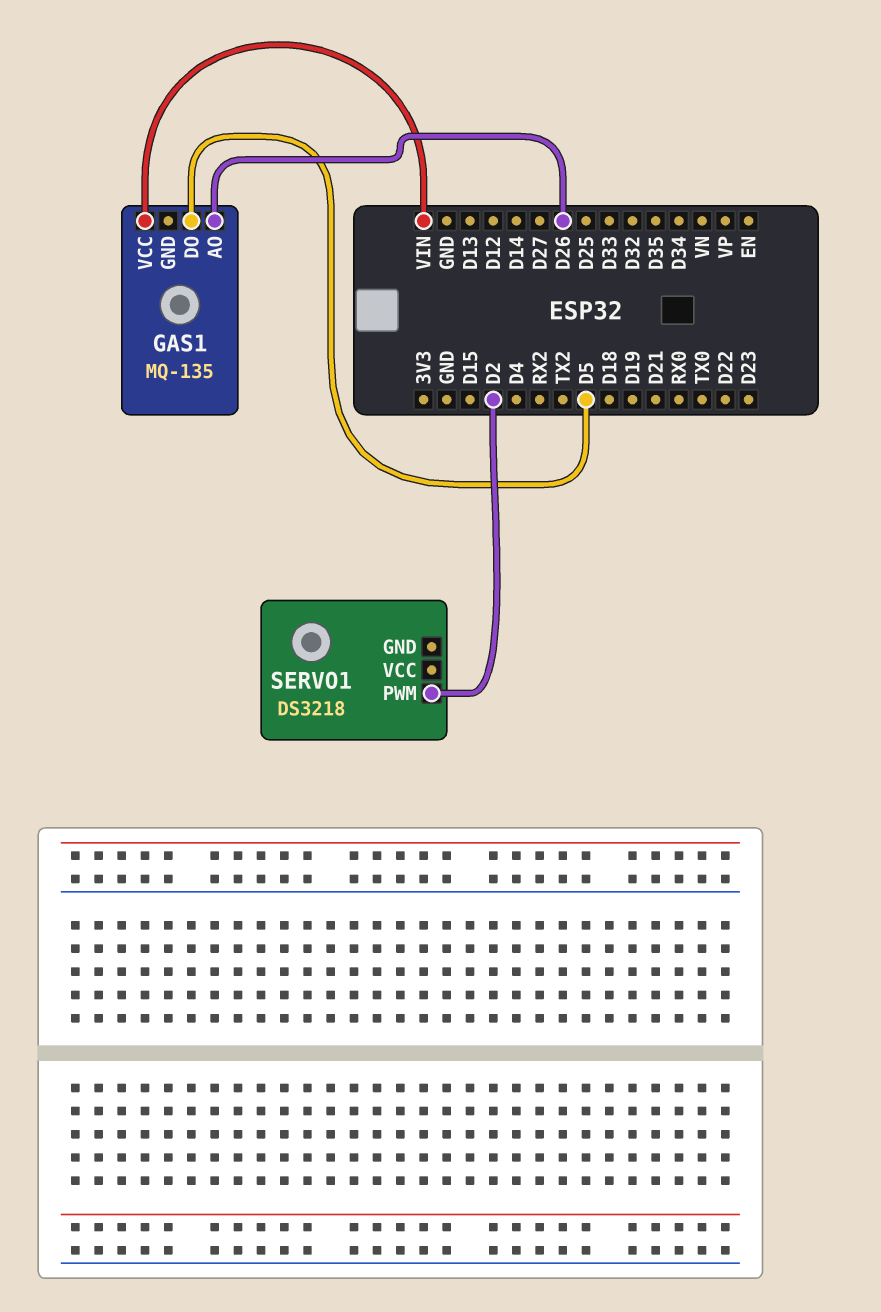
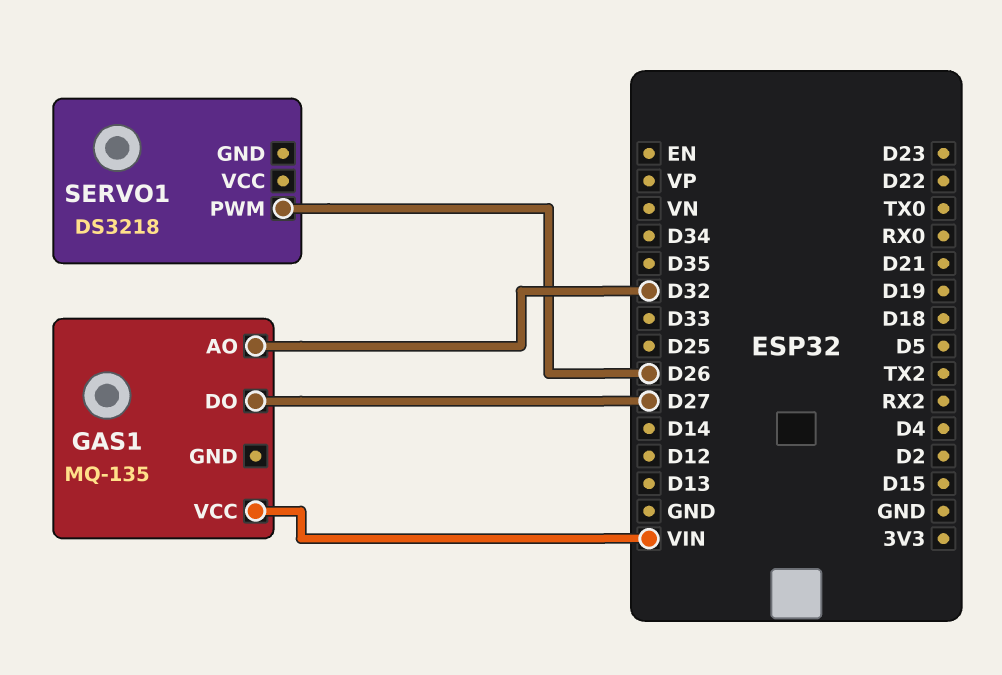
GAS1 pin AO: D26 -> D32
GAS1 pin DO: D5 -> D27
SERVO1 pin PWM: D2 -> D26

